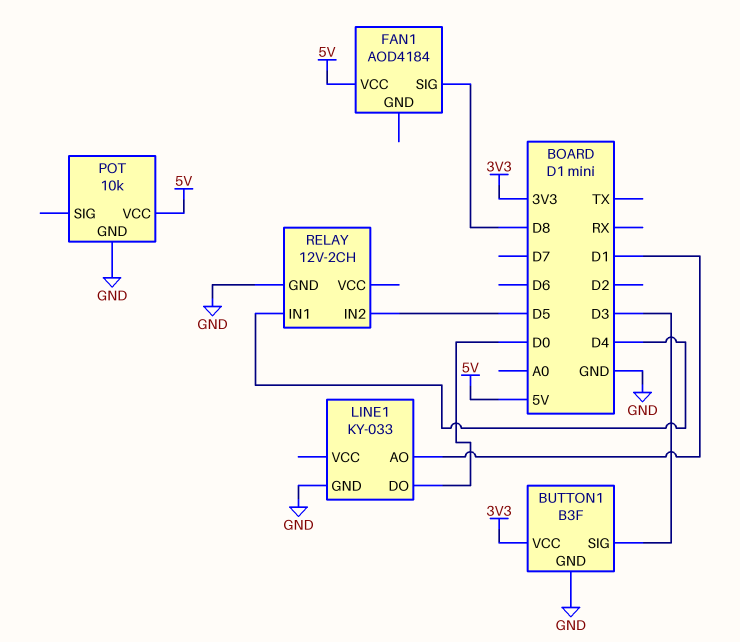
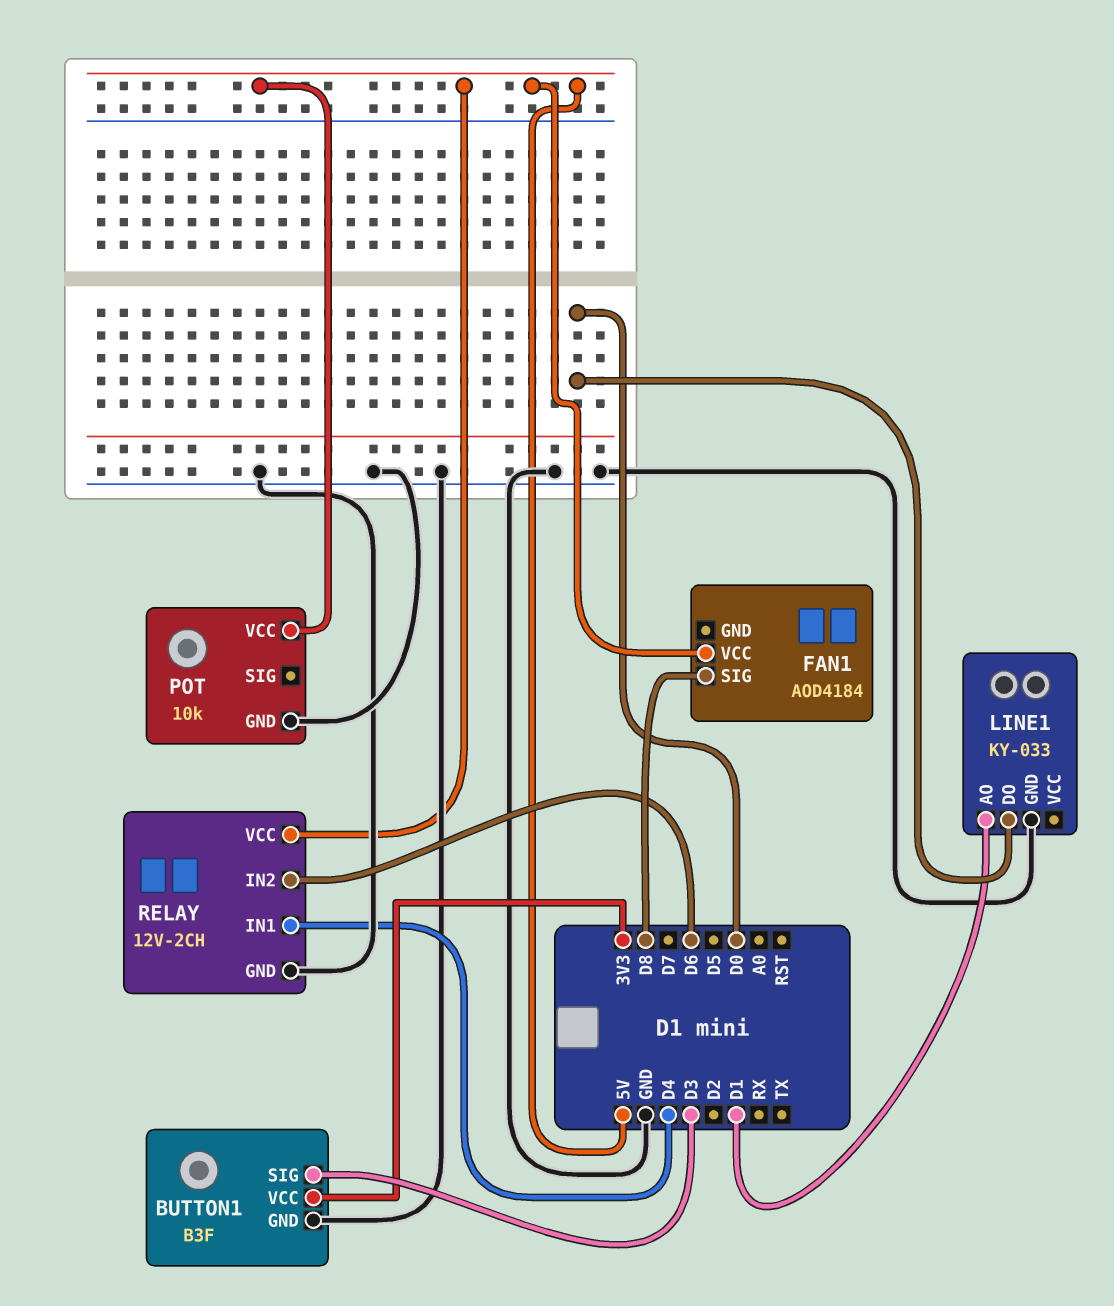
RELAY pin IN2: D5 -> D6
RELAY pin VCC: none -> 5V

